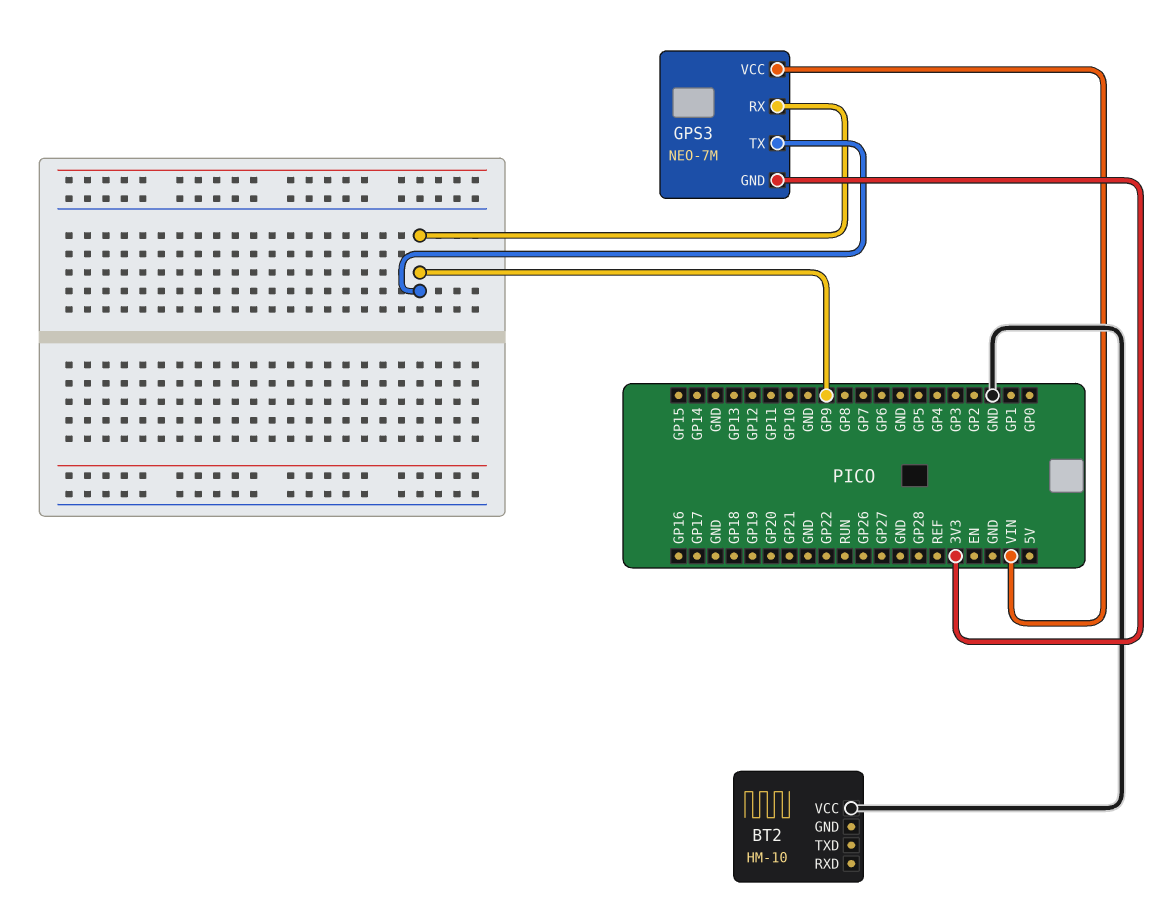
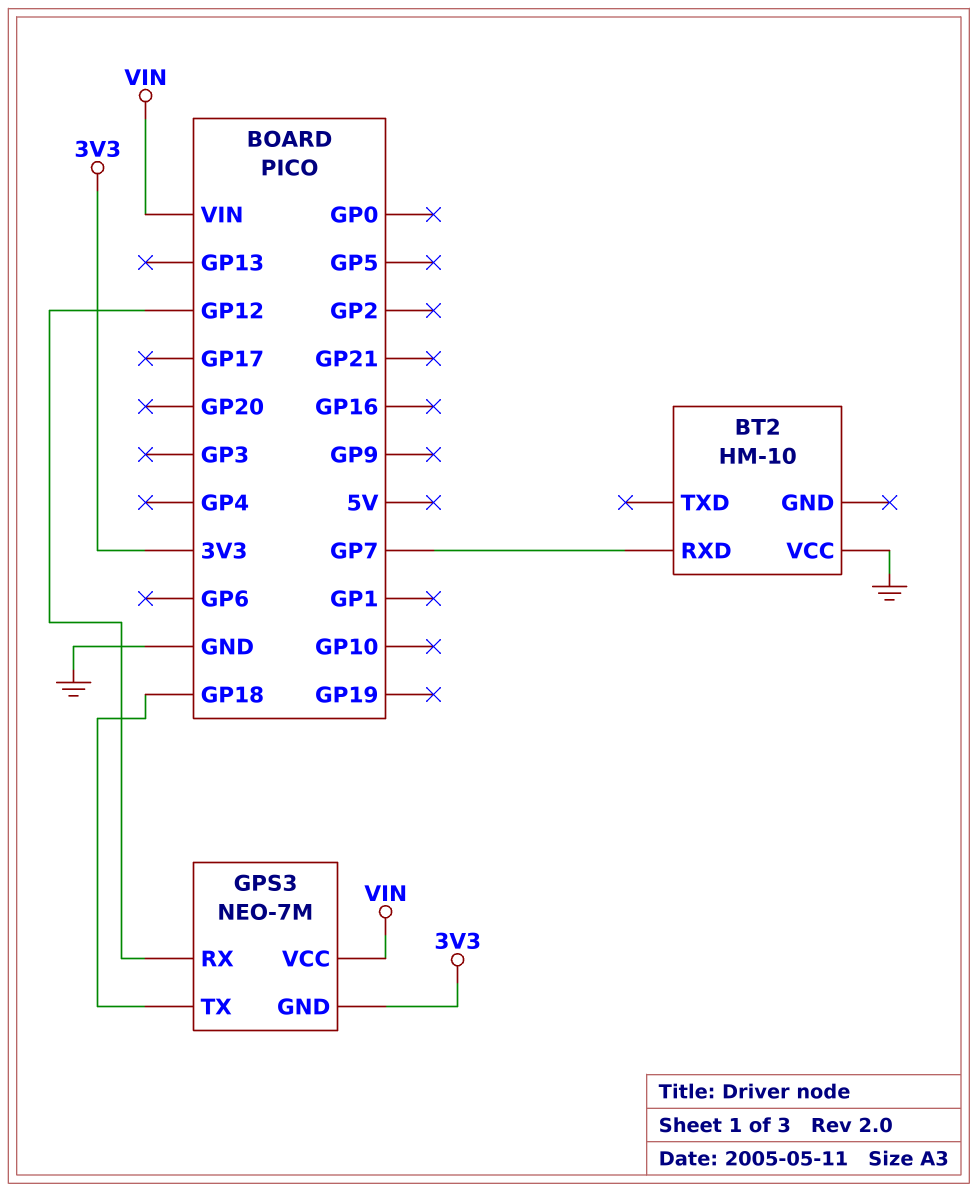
BT2 pin RXD: none -> GP7
GPS3 pin RX: GP9 -> GP12
GPS3 pin TX: GP9 -> GP18

